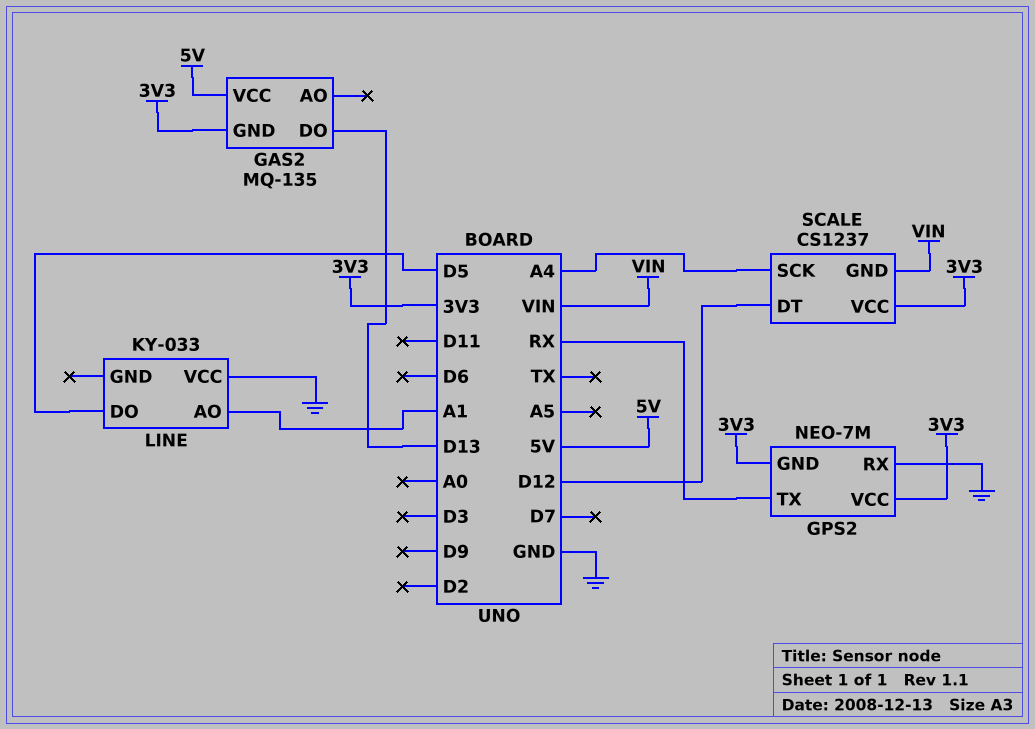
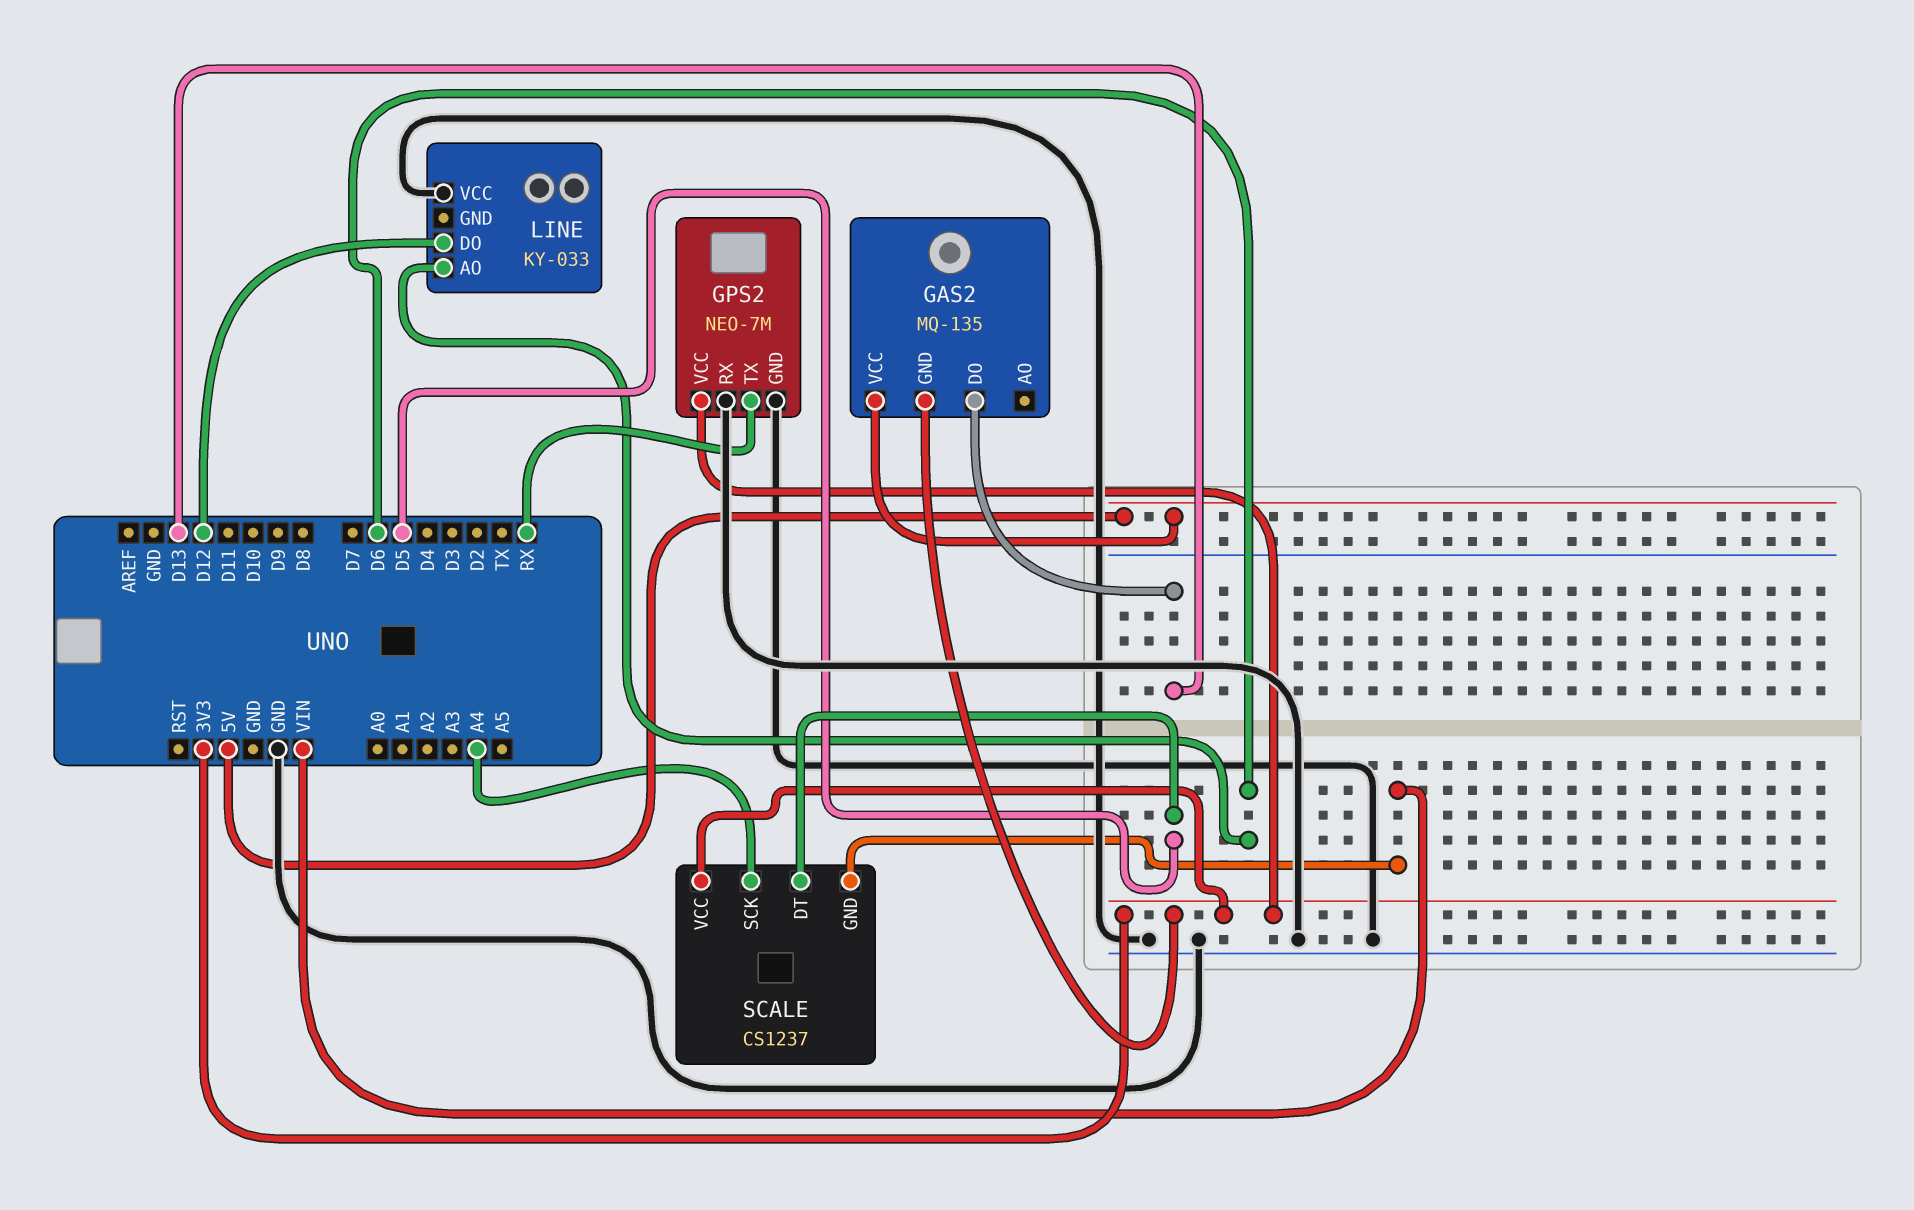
GPS2 pin GND: 3V3 -> GND
LINE pin AO: A1 -> D6
LINE pin DO: D5 -> D12
SCALE pin DT: D12 -> D5

